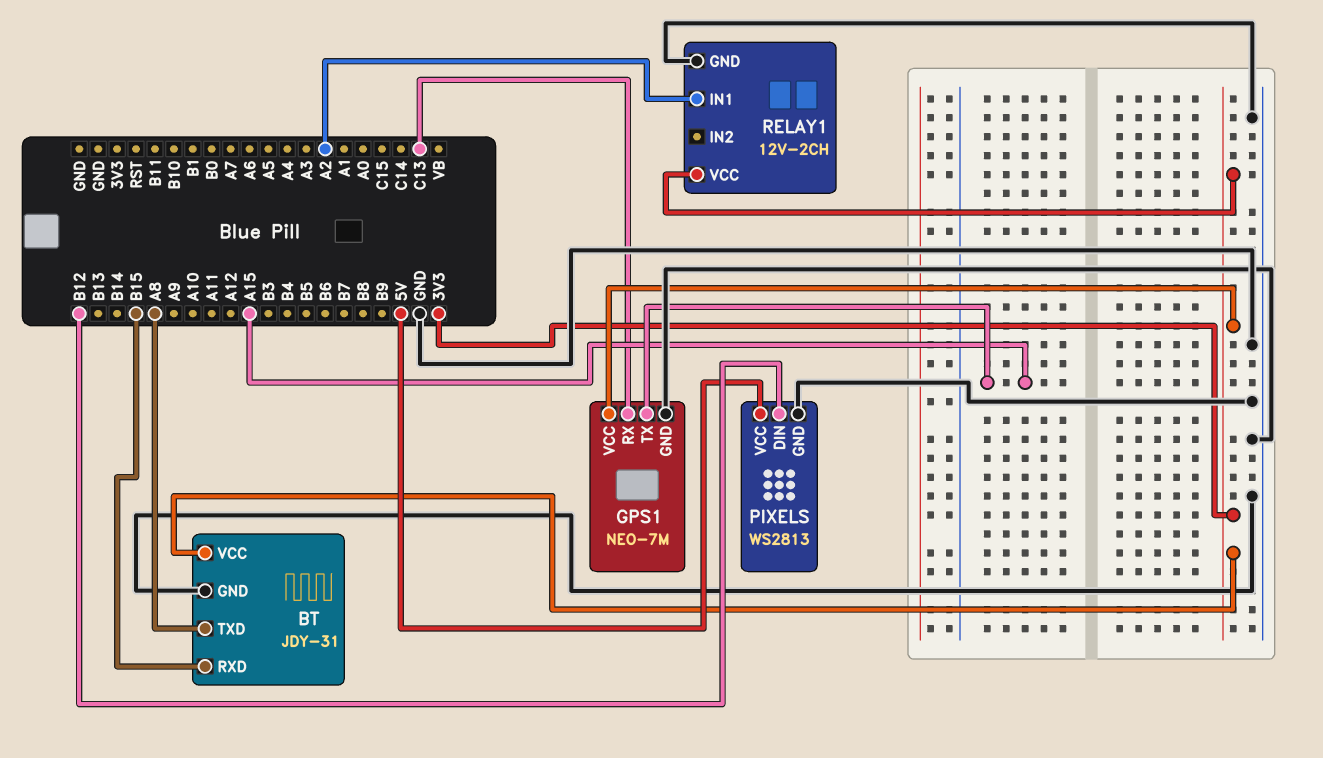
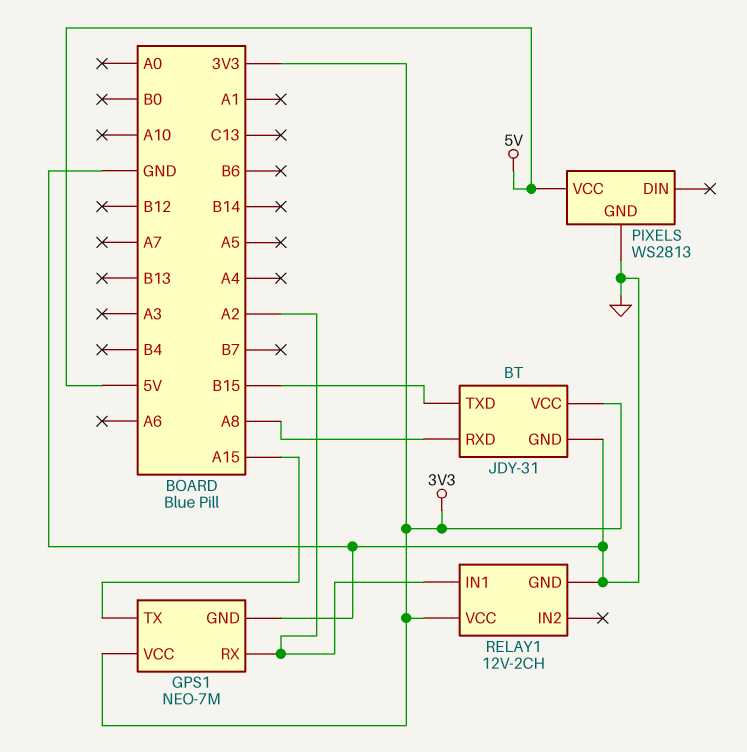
BT pin RXD: B15 -> A8
BT pin TXD: A8 -> B15
GPS1 pin RX: C13 -> A2
PIXELS pin DIN: B12 -> none

